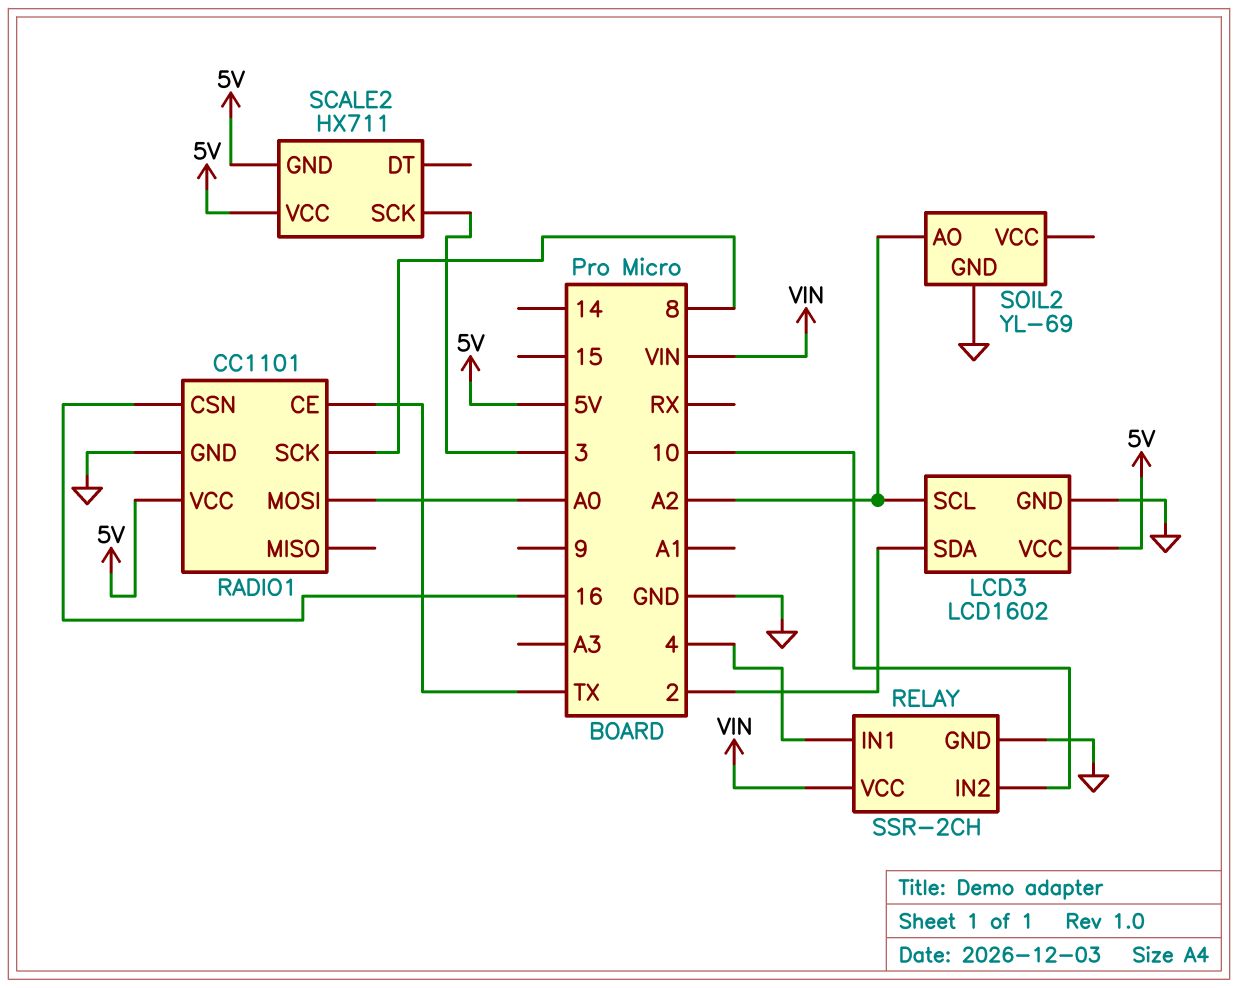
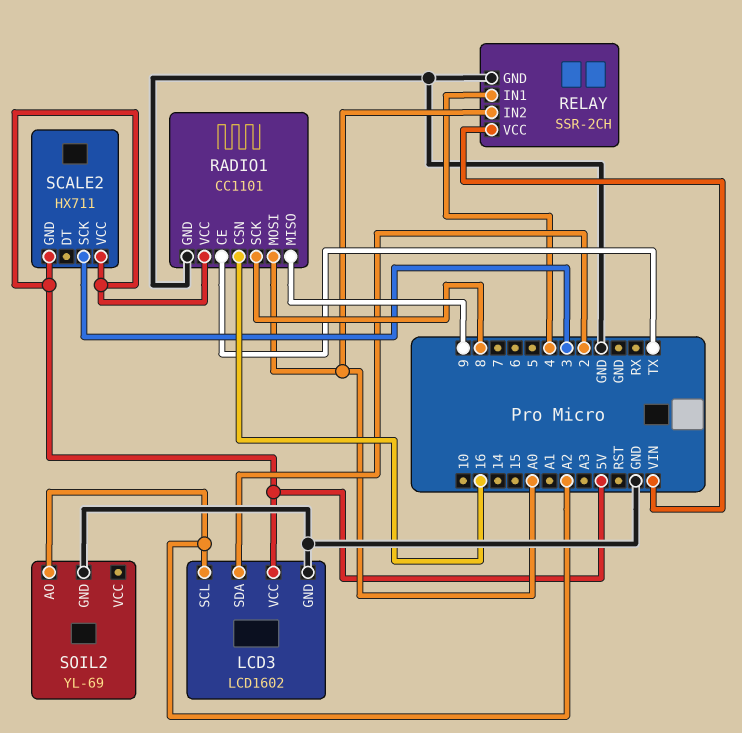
RADIO1 pin MISO: none -> 9
RELAY pin IN2: 10 -> A0

